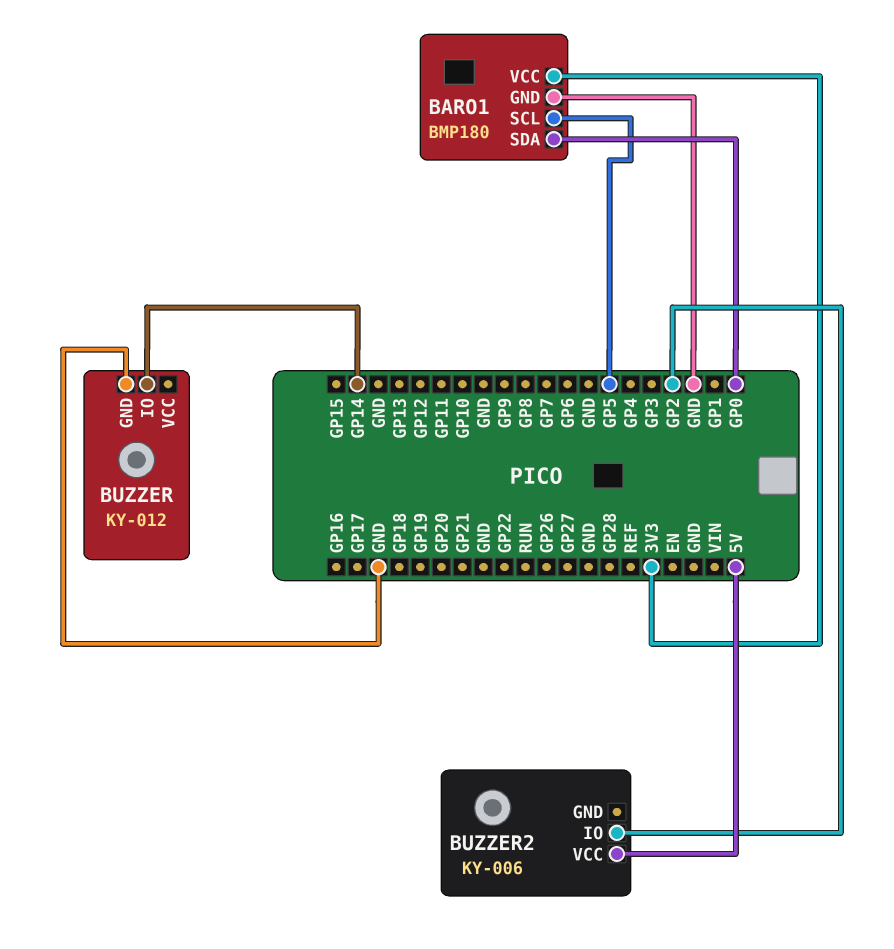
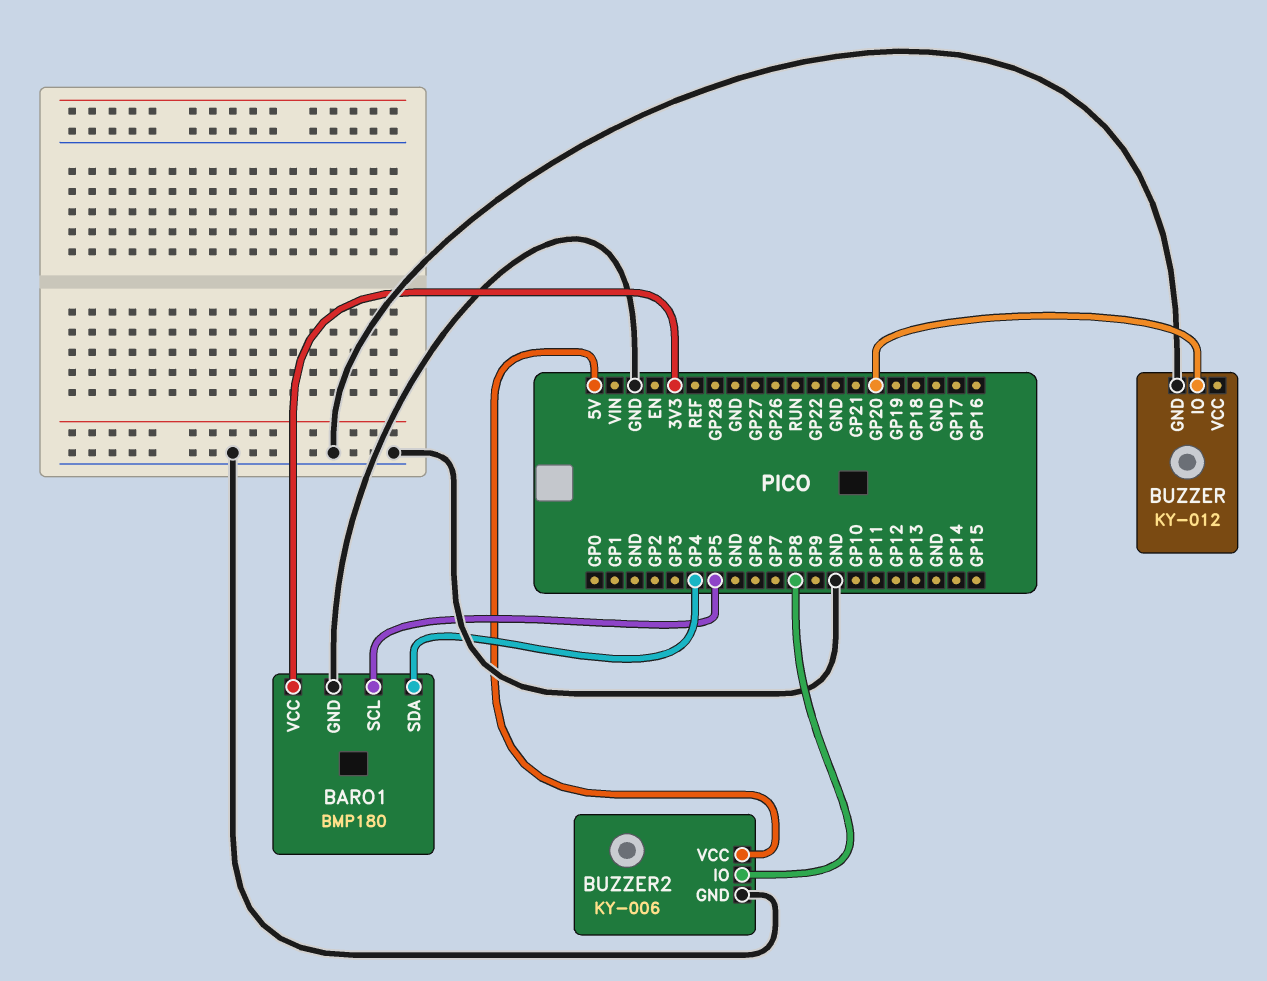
BARO1 pin SDA: GP0 -> GP4
BUZZER pin IO: GP14 -> GP20
BUZZER2 pin GND: none -> GND
BUZZER2 pin IO: GP2 -> GP8

